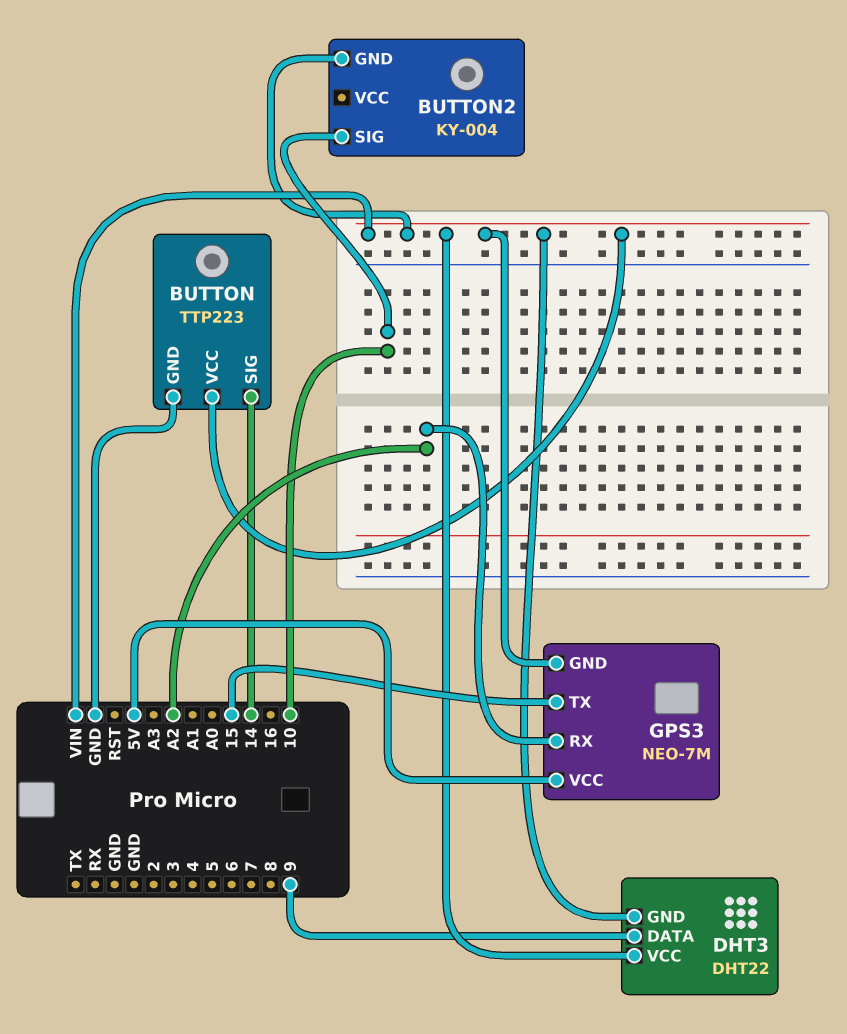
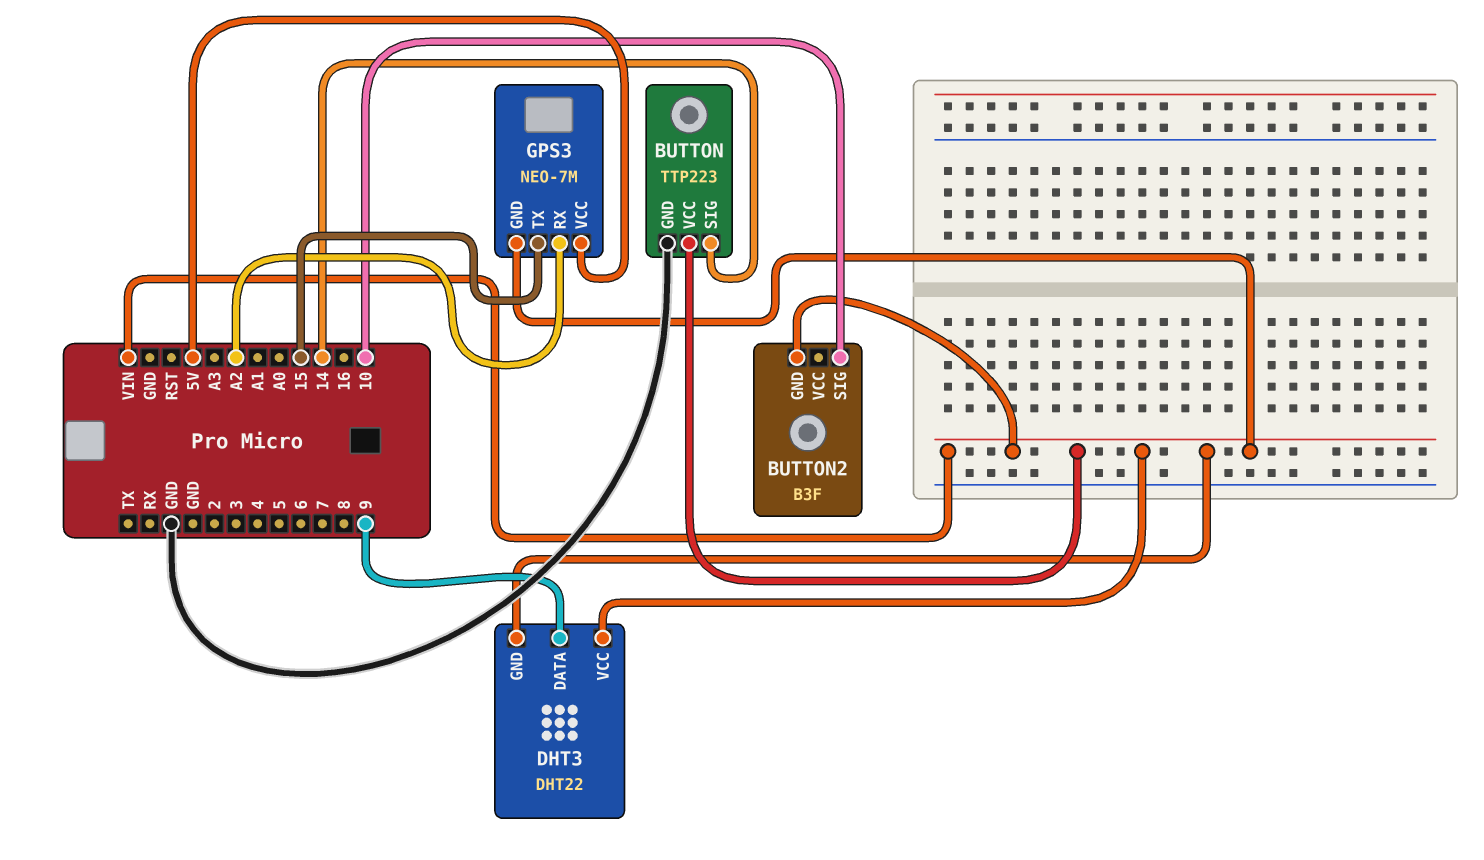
BUTTON2: KY-004 -> B3F

